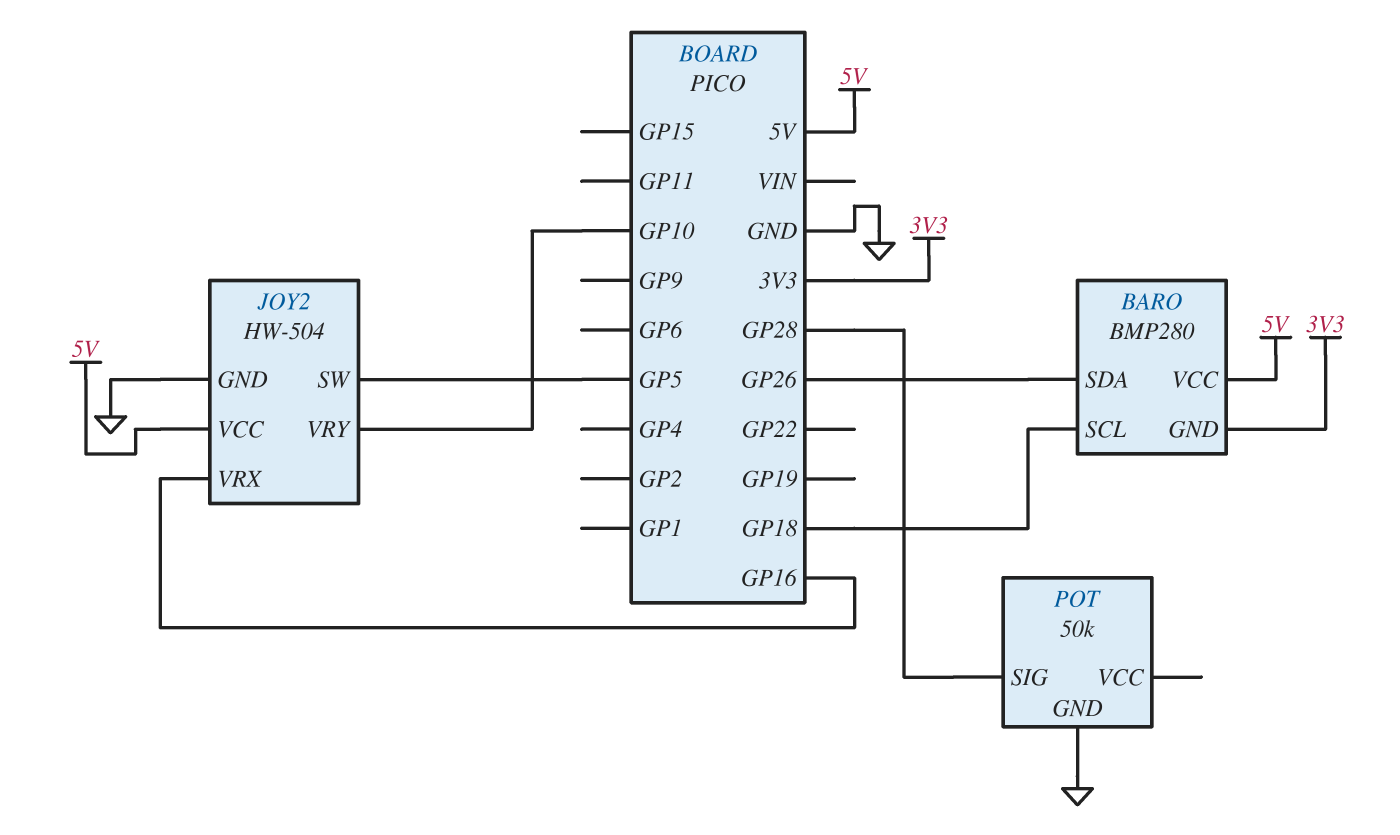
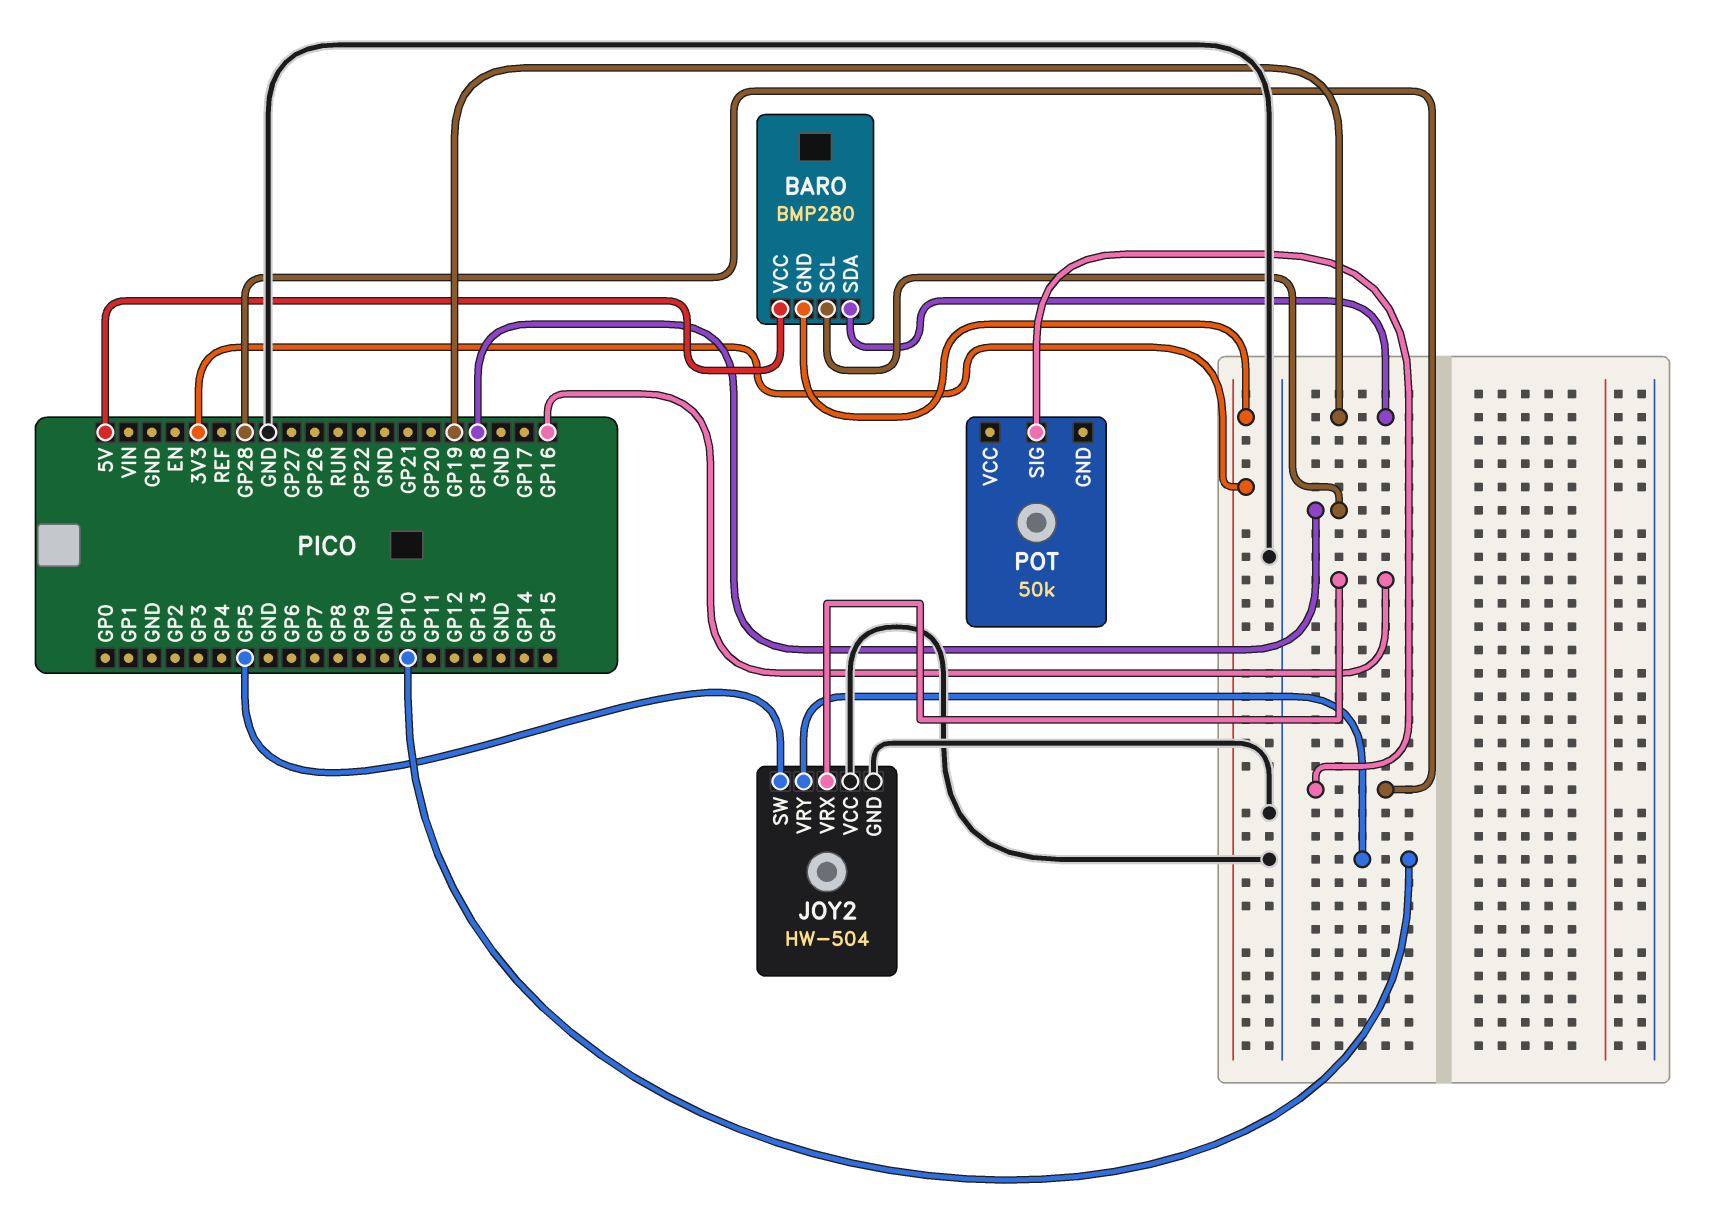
BARO pin SDA: GP26 -> GP19
JOY2 pin VCC: 5V -> GND
POT pin GND: GND -> none

